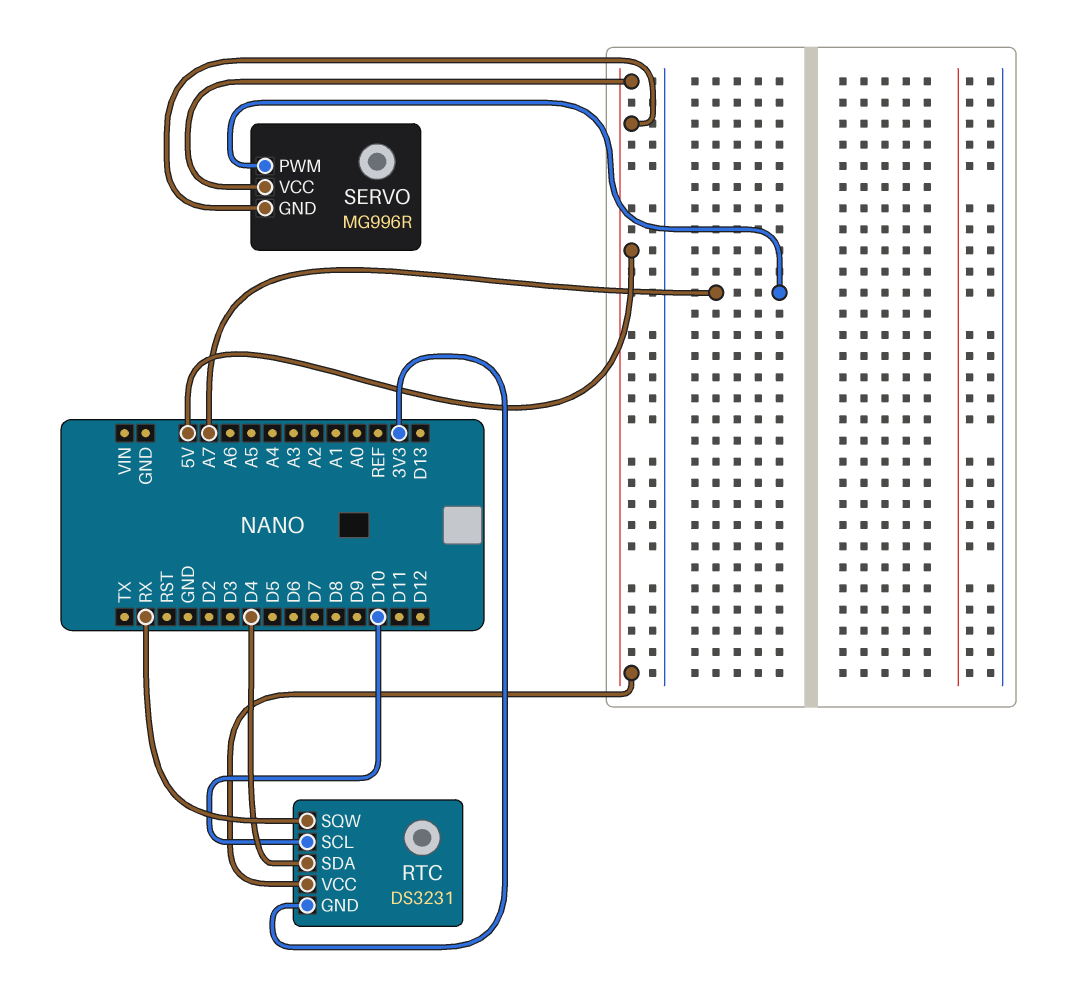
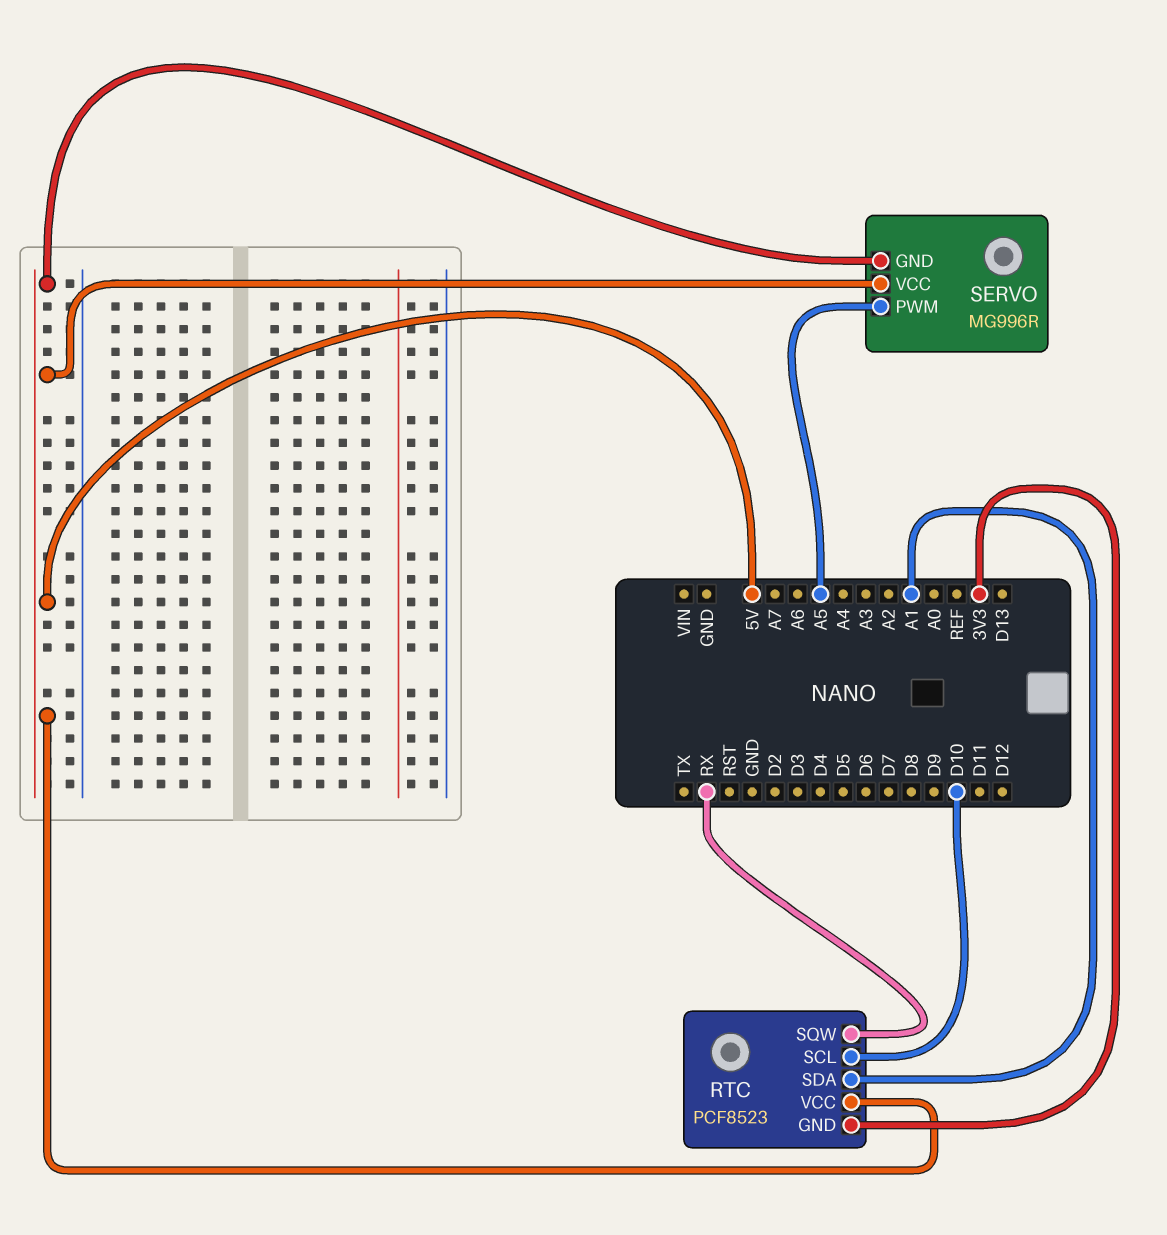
RTC: DS3231 -> PCF8523
RTC pin SDA: D4 -> A1
SERVO pin PWM: A7 -> A5

